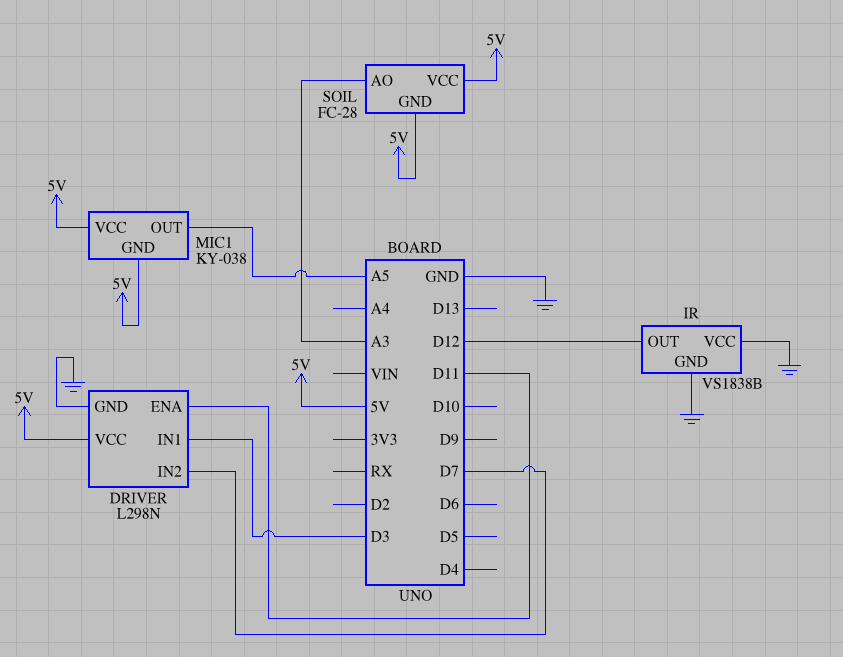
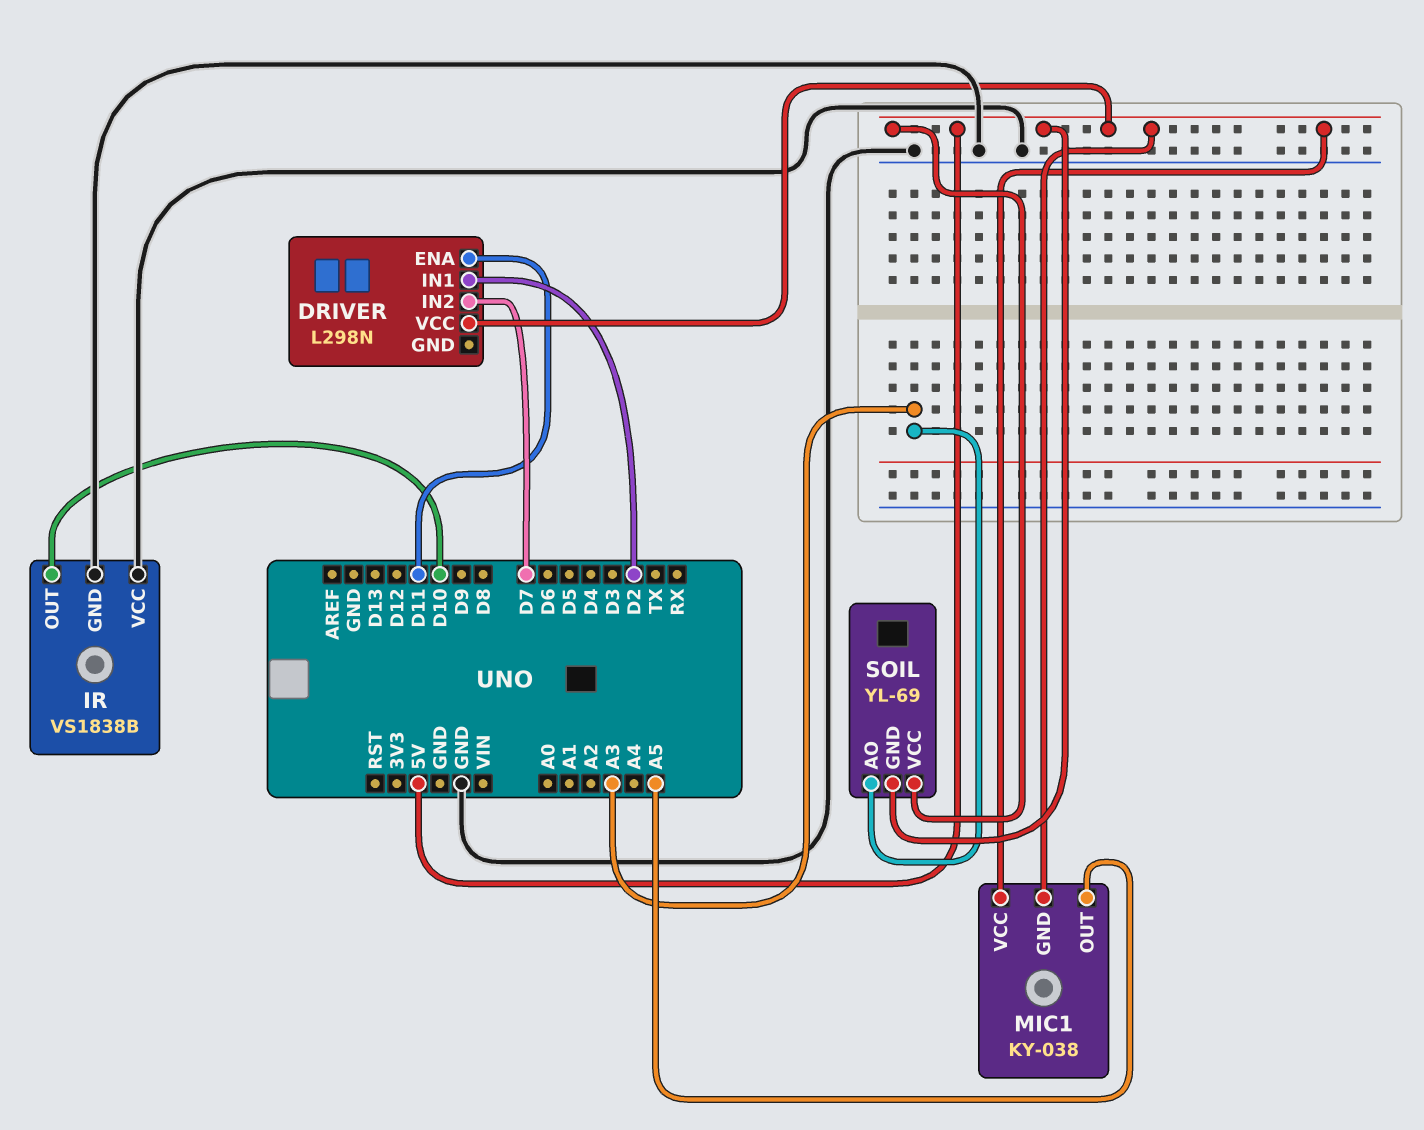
DRIVER pin GND: GND -> none
DRIVER pin IN1: D3 -> D2
IR pin OUT: D12 -> D10
SOIL: FC-28 -> YL-69

